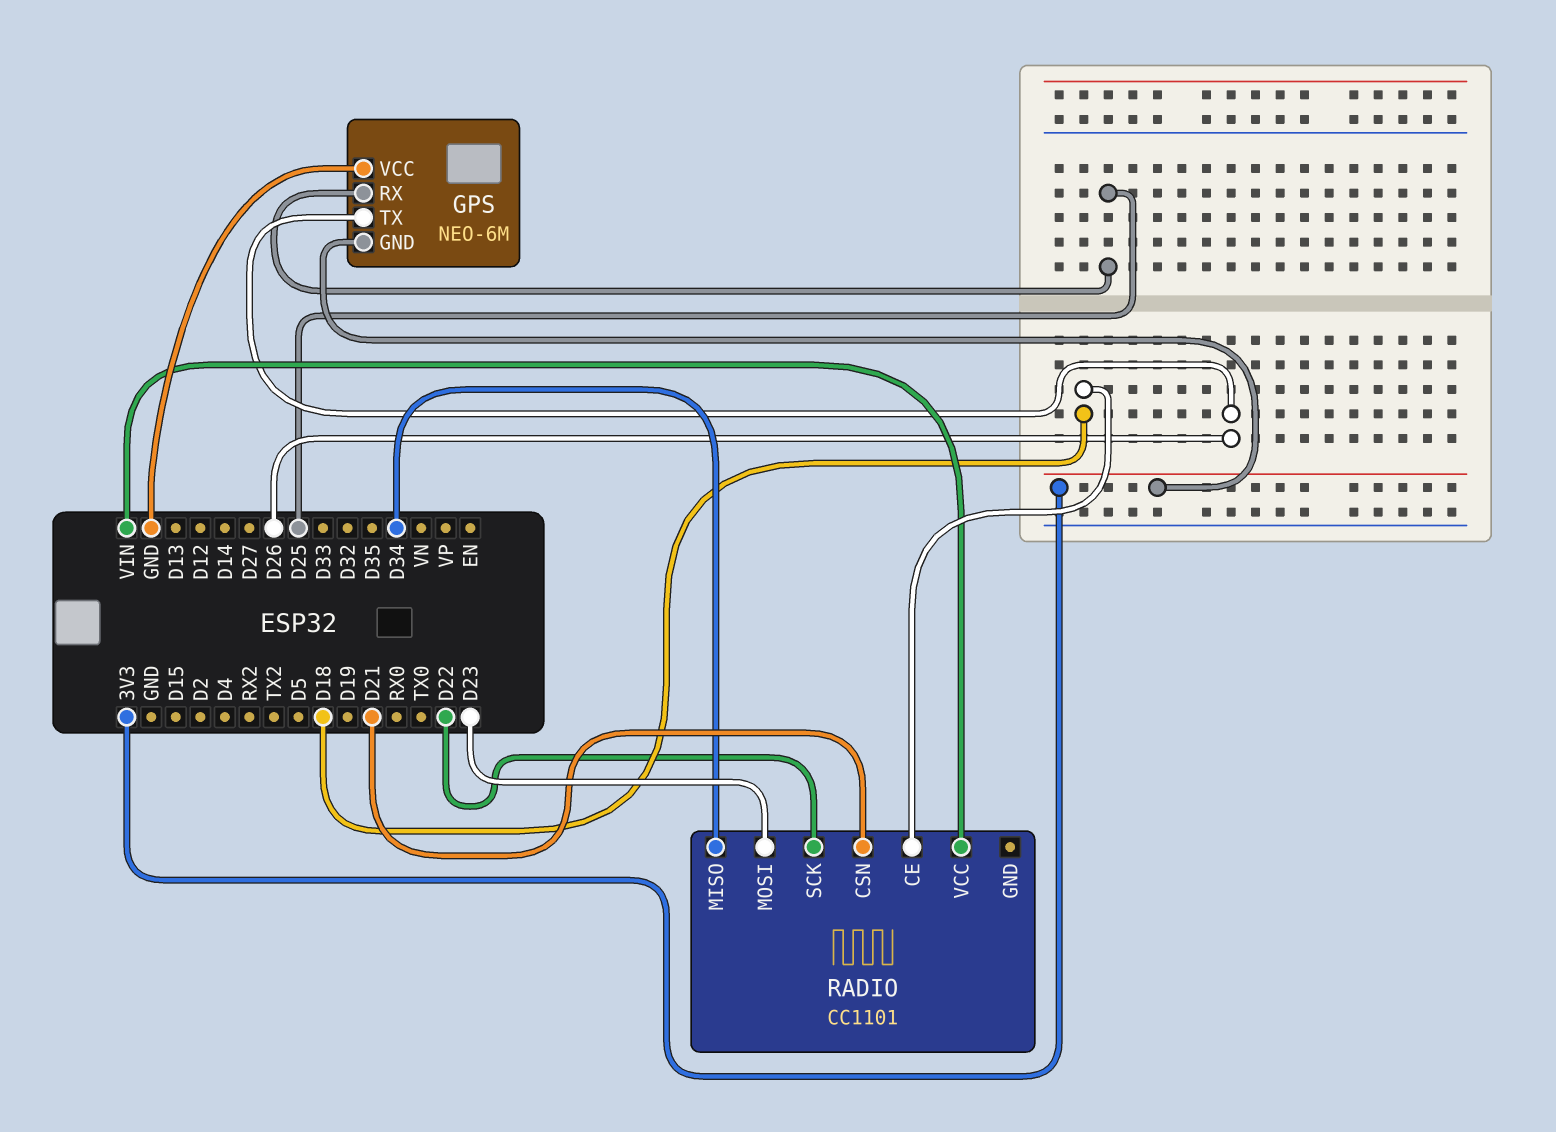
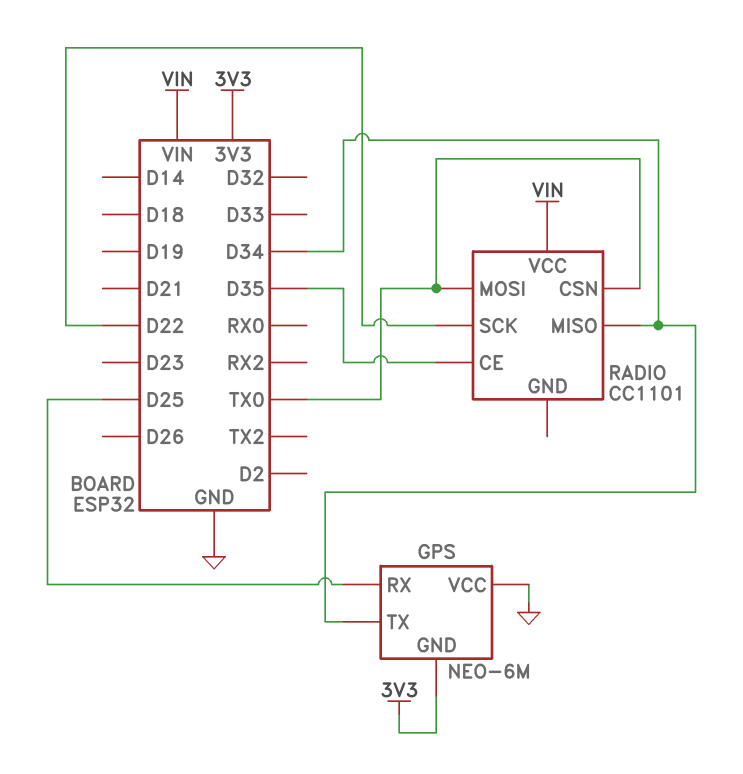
GPS pin TX: D26 -> D34
RADIO pin CE: D18 -> D35
RADIO pin CSN: D21 -> TX0
RADIO pin MOSI: D23 -> TX0

